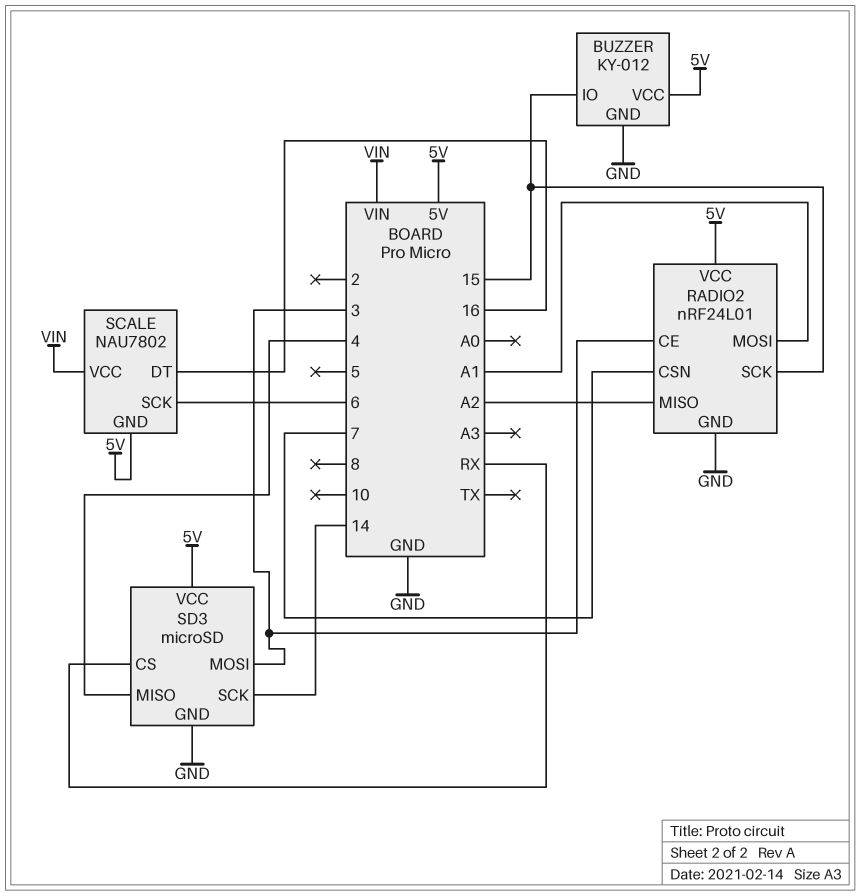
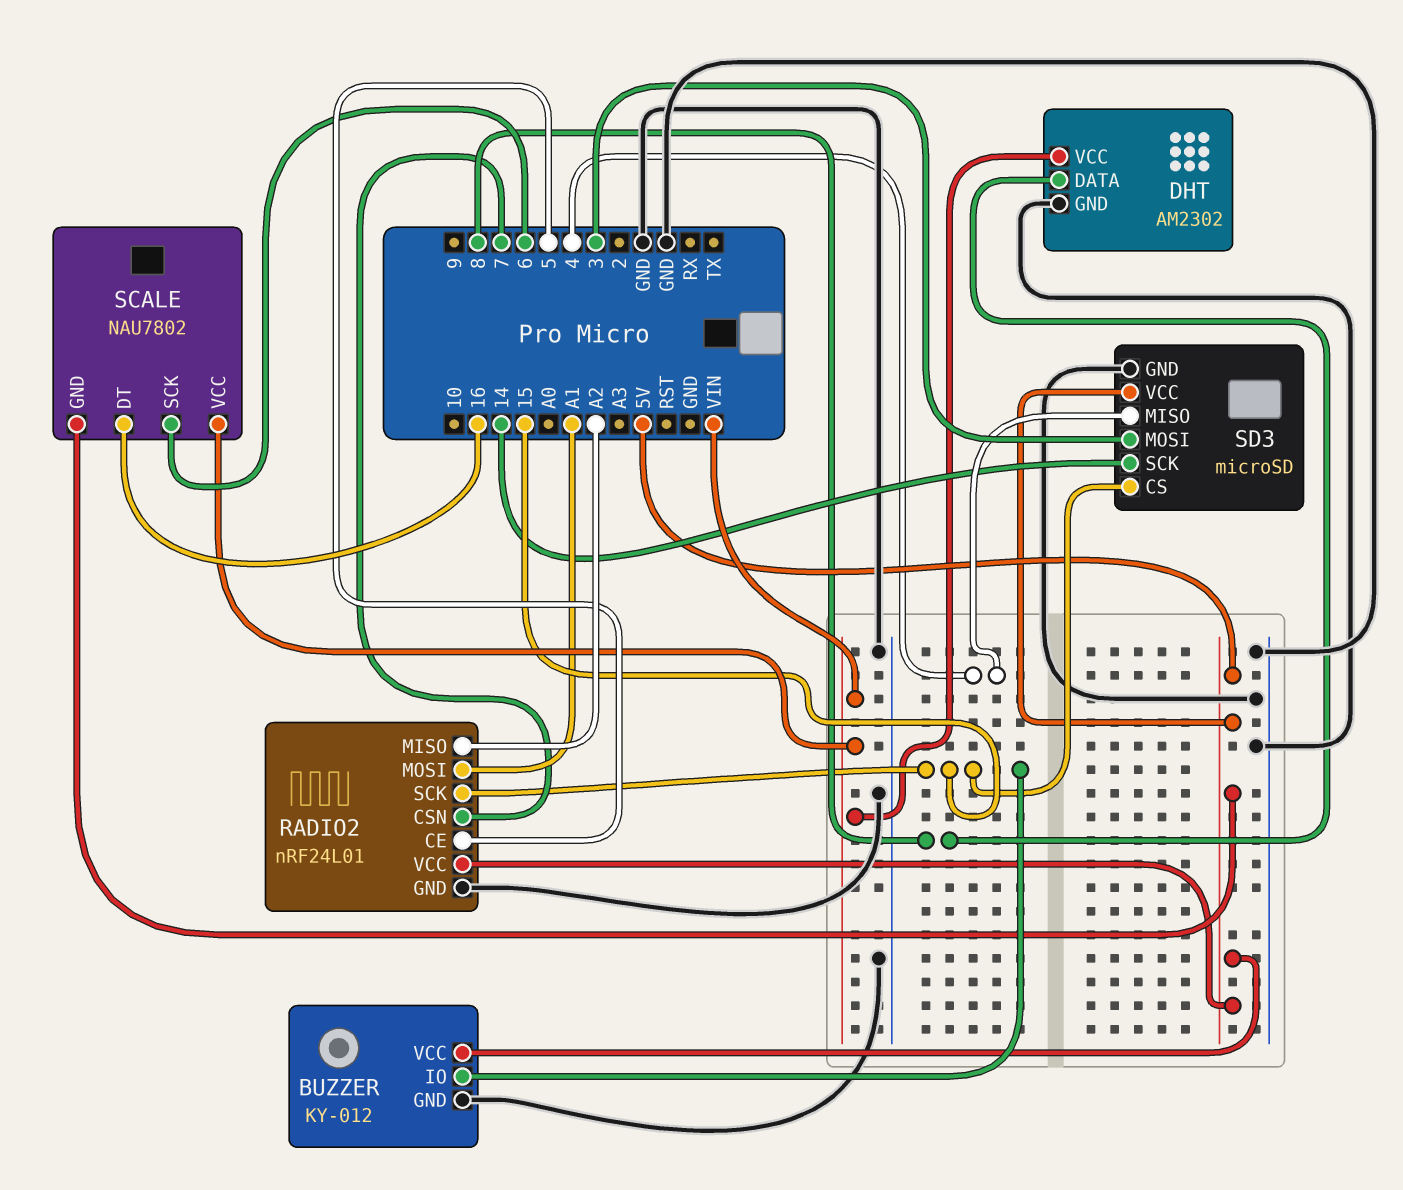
DHT: none -> AM2302
DHT pin DATA: none -> 8
DHT pin GND: none -> GND
DHT pin VCC: none -> VIN
RADIO2 pin CE: 3 -> 5
SD3 pin CS: RX -> 15

